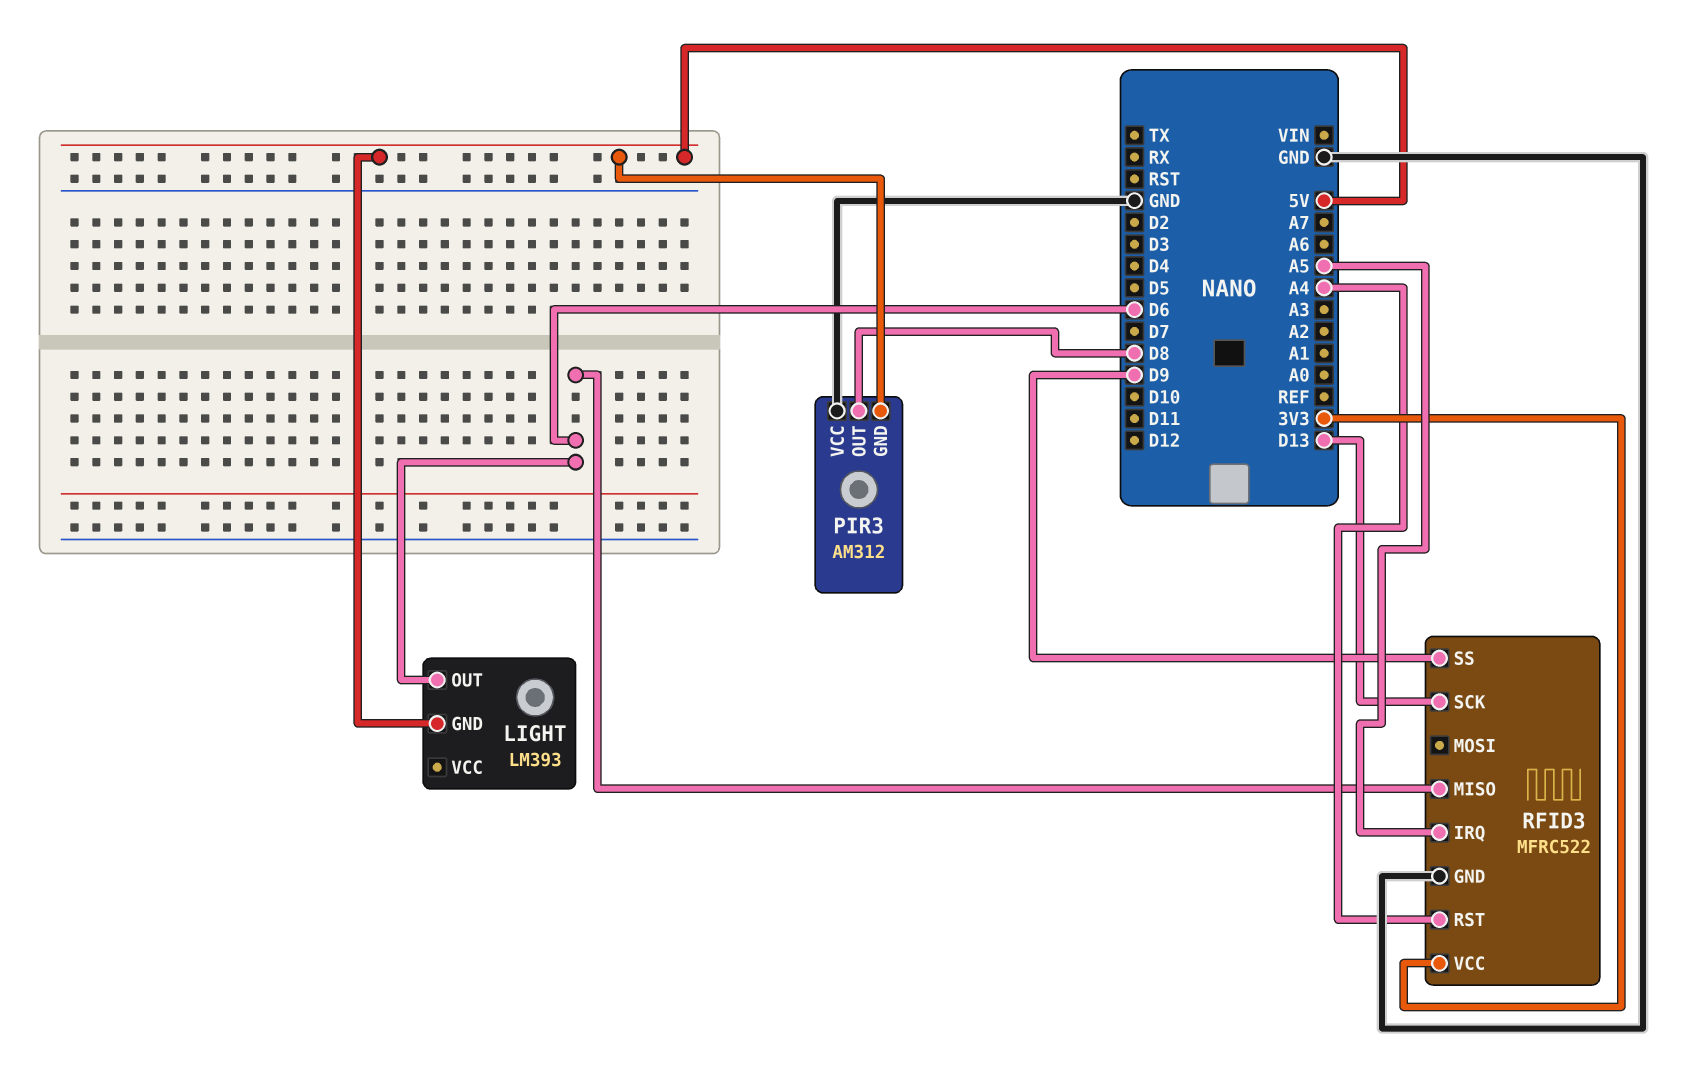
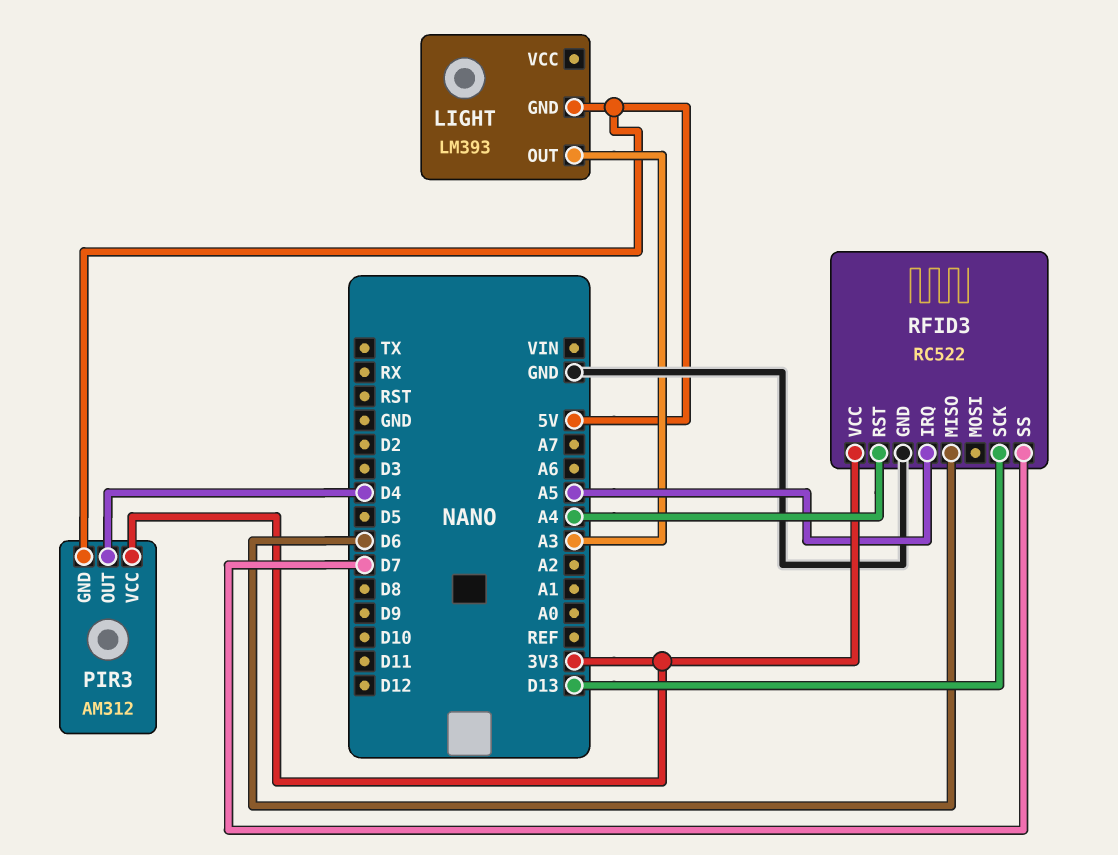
LIGHT pin OUT: D6 -> A3
PIR3 pin OUT: D8 -> D4
PIR3 pin VCC: GND -> 3V3
RFID3: MFRC522 -> RC522
RFID3 pin SS: D9 -> D7

